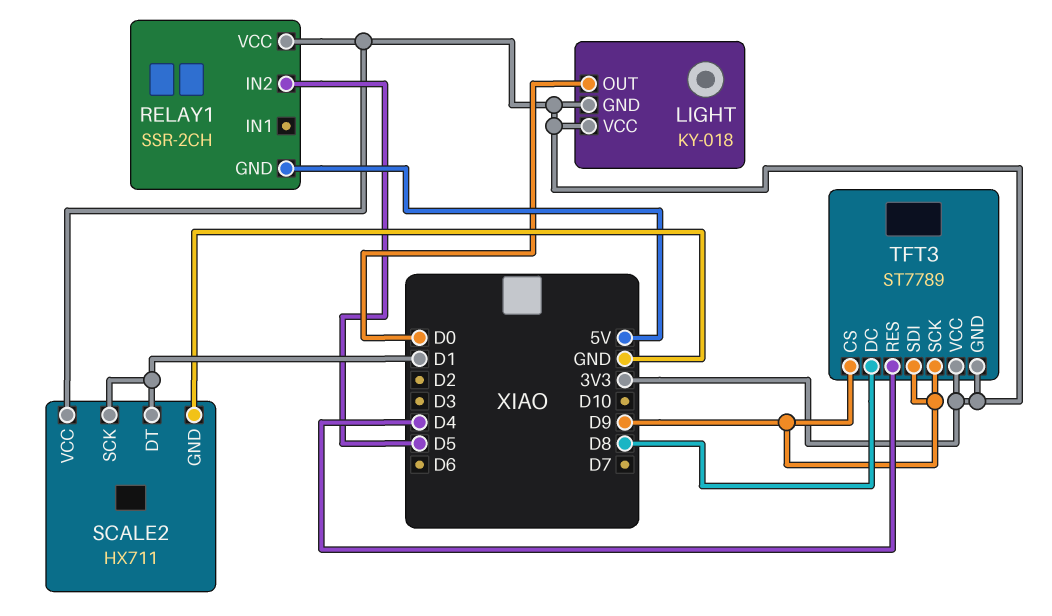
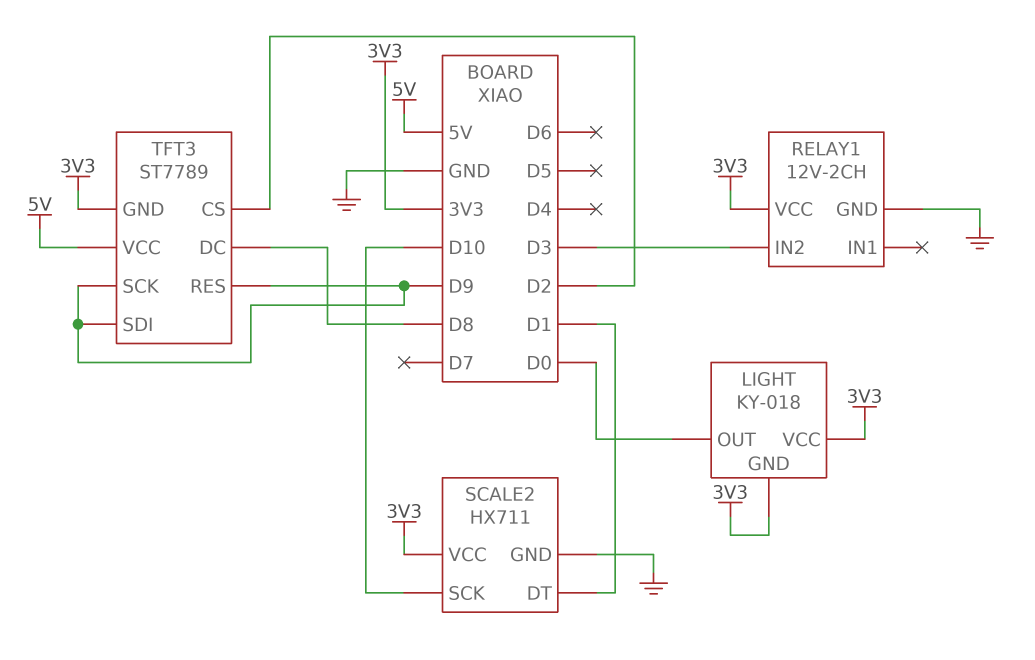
RELAY1: SSR-2CH -> 12V-2CH
RELAY1 pin GND: 5V -> GND
RELAY1 pin IN2: D5 -> D3
SCALE2 pin SCK: D1 -> D10
TFT3 pin CS: D9 -> D2
TFT3 pin RES: D4 -> D9
TFT3 pin VCC: 3V3 -> 5V

